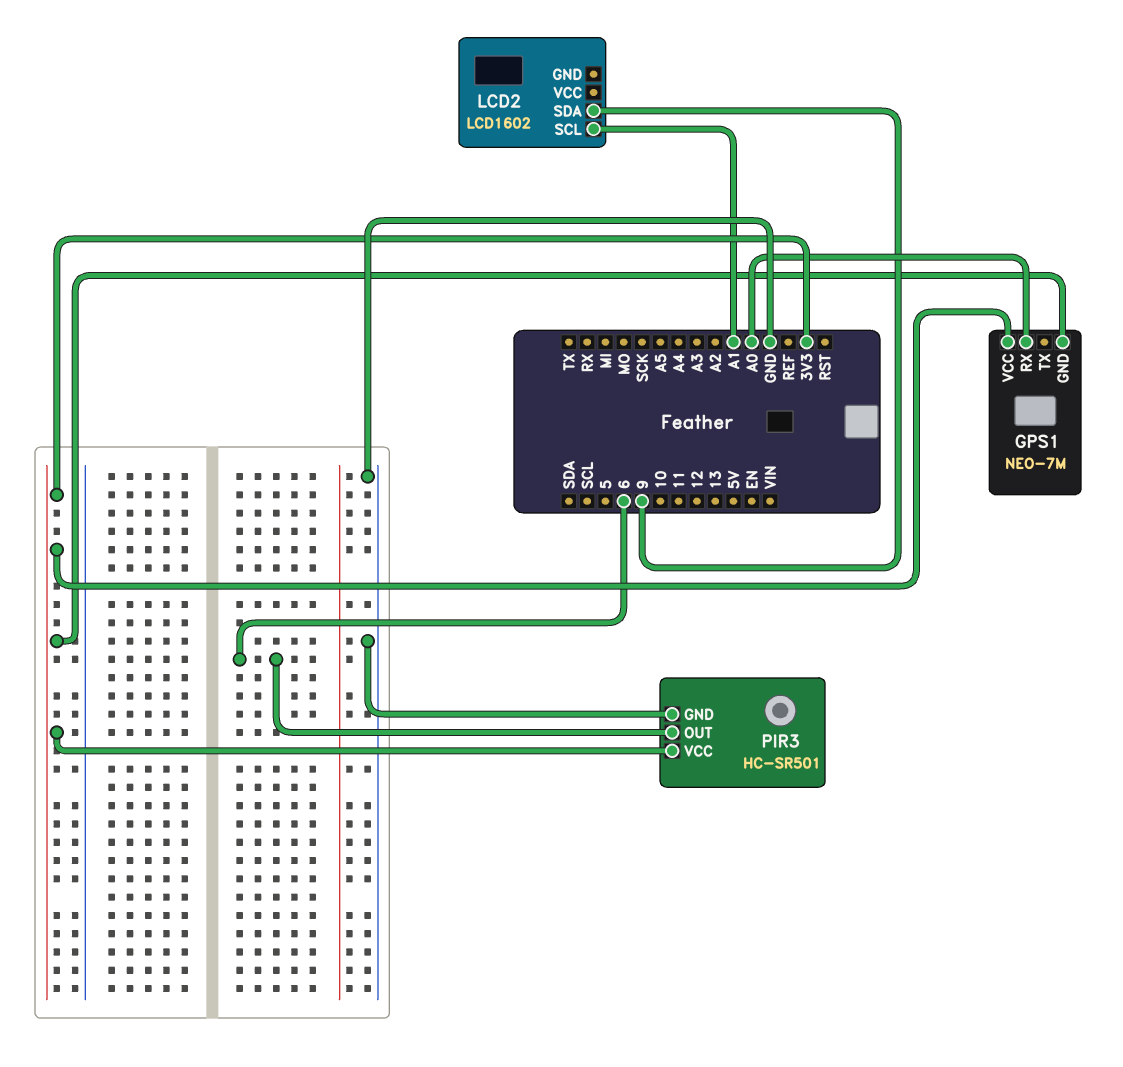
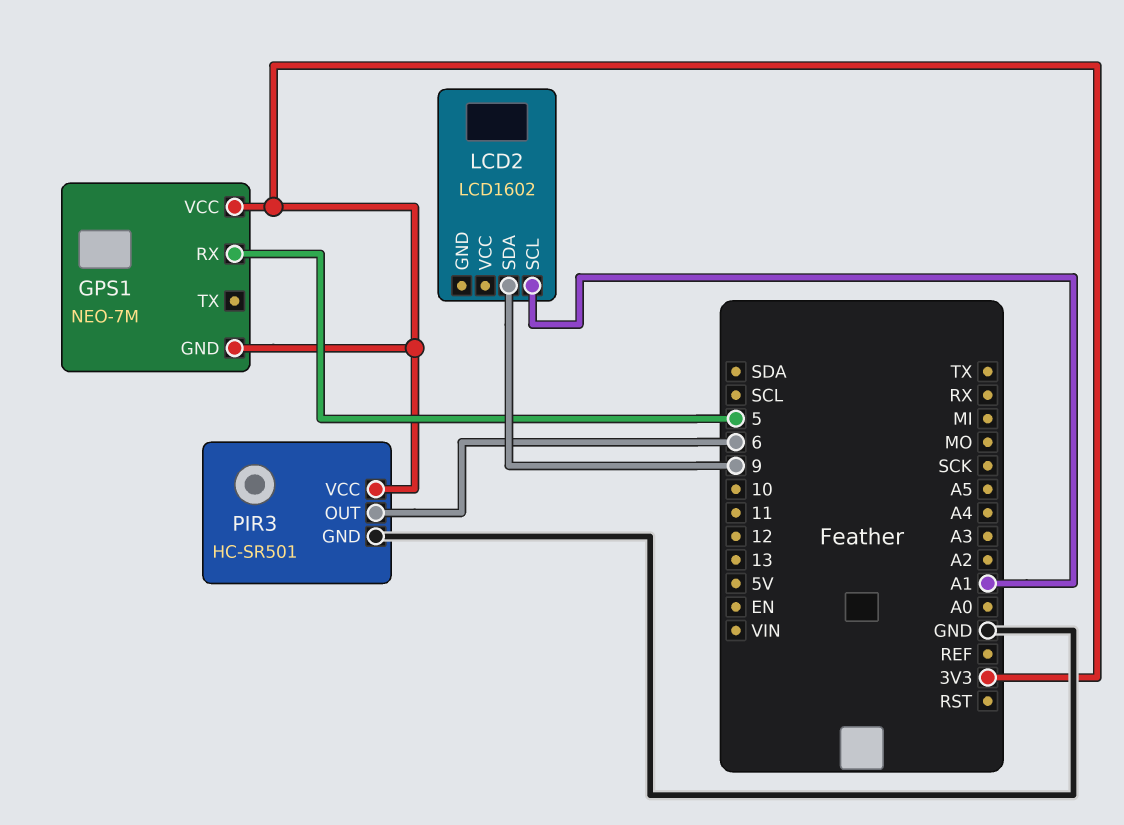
GPS1 pin RX: A0 -> 5

